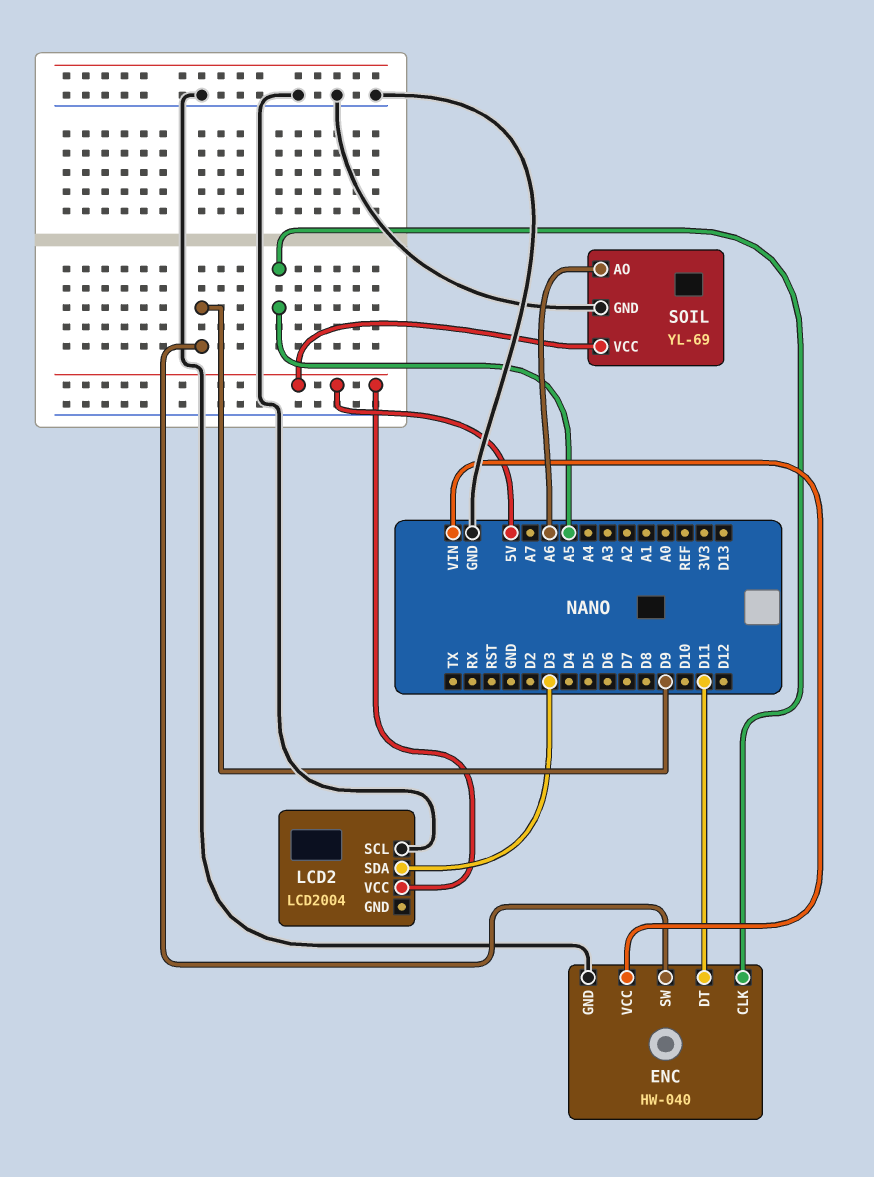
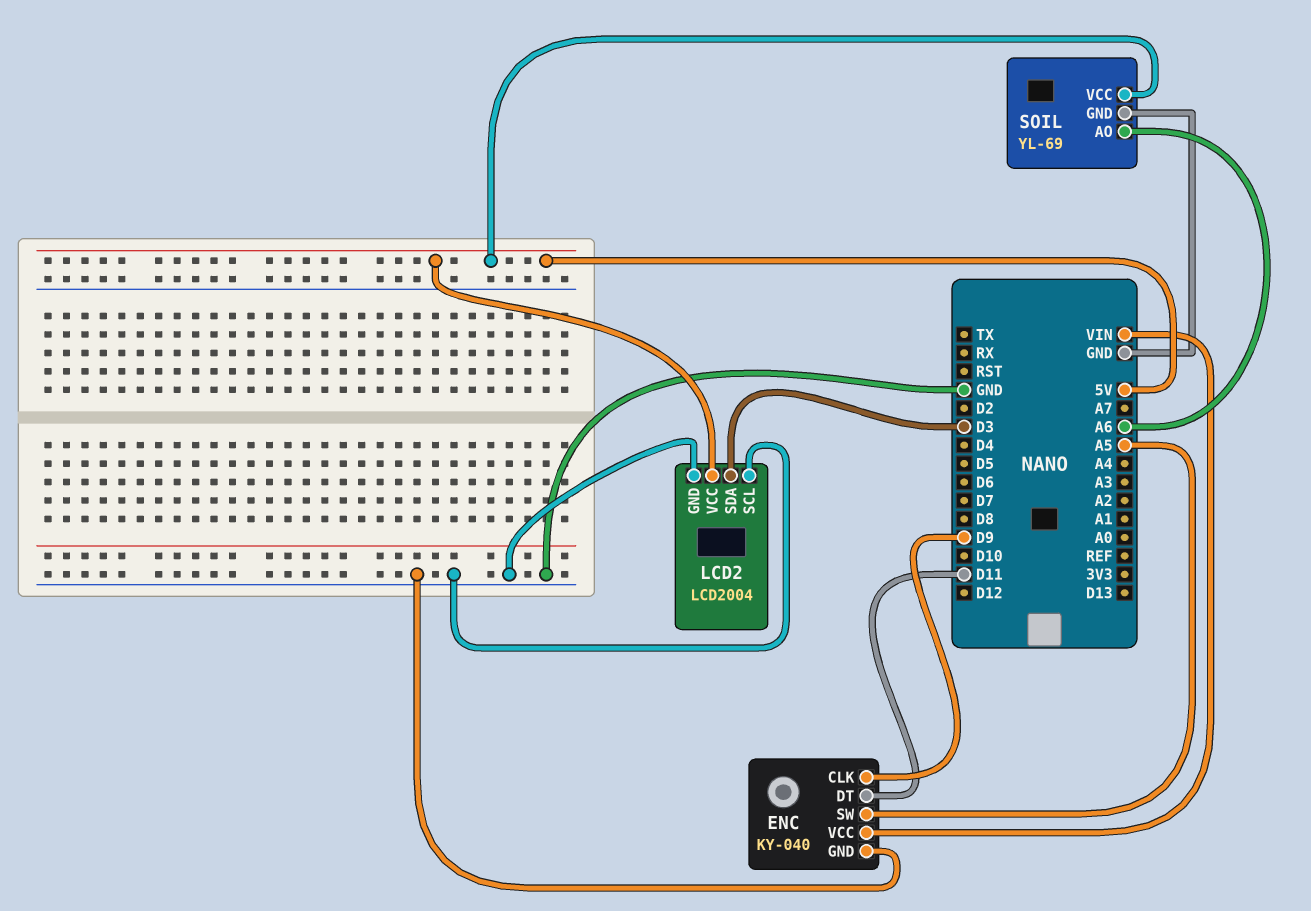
ENC: HW-040 -> KY-040
ENC pin CLK: A5 -> D9
ENC pin SW: D9 -> A5
LCD2 pin GND: none -> GND

